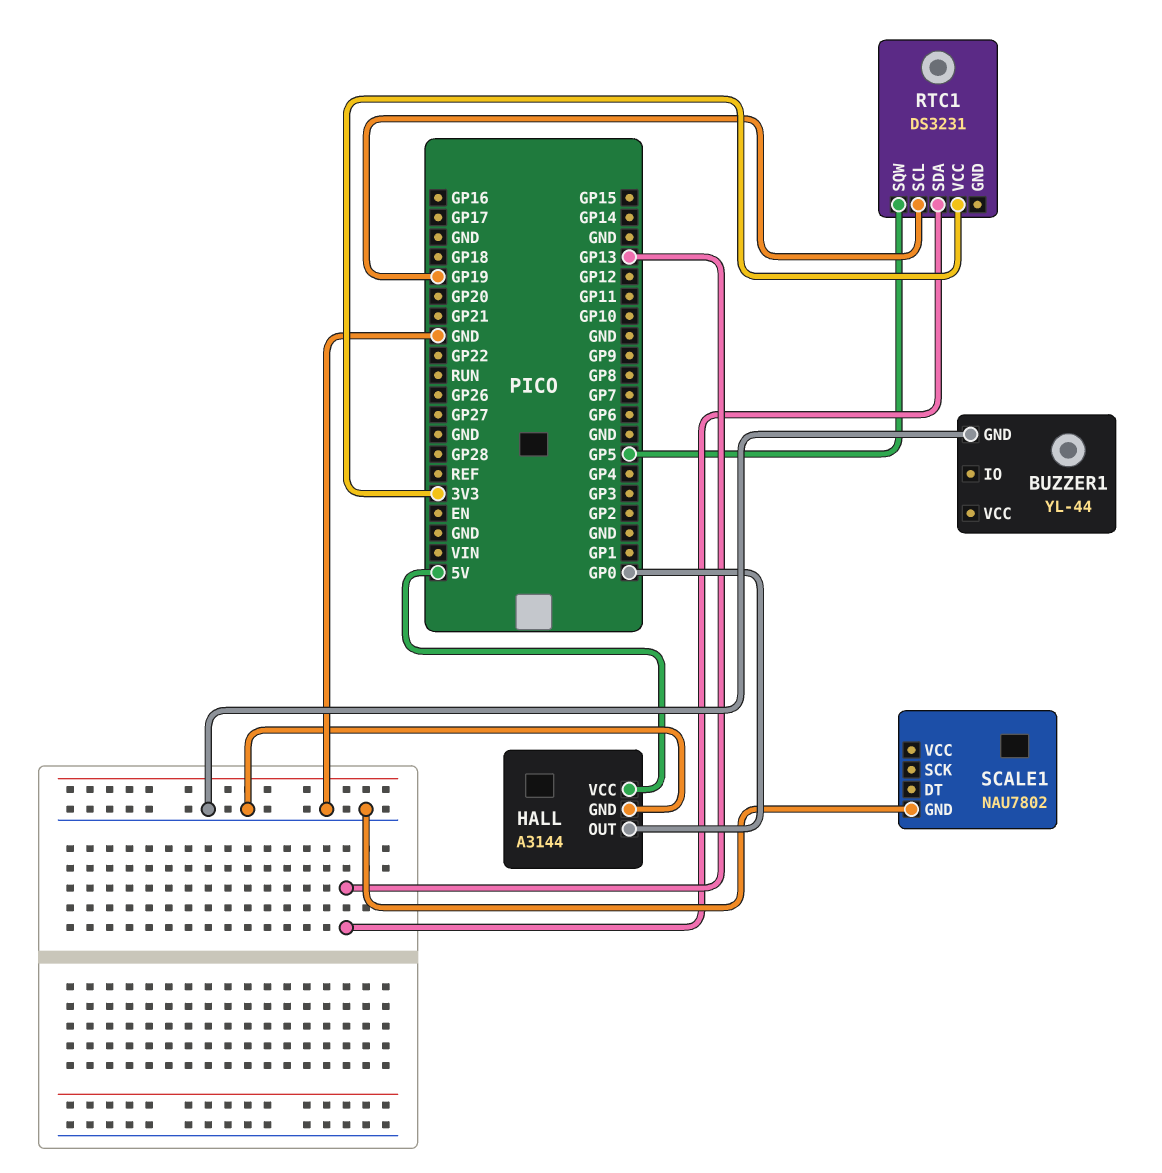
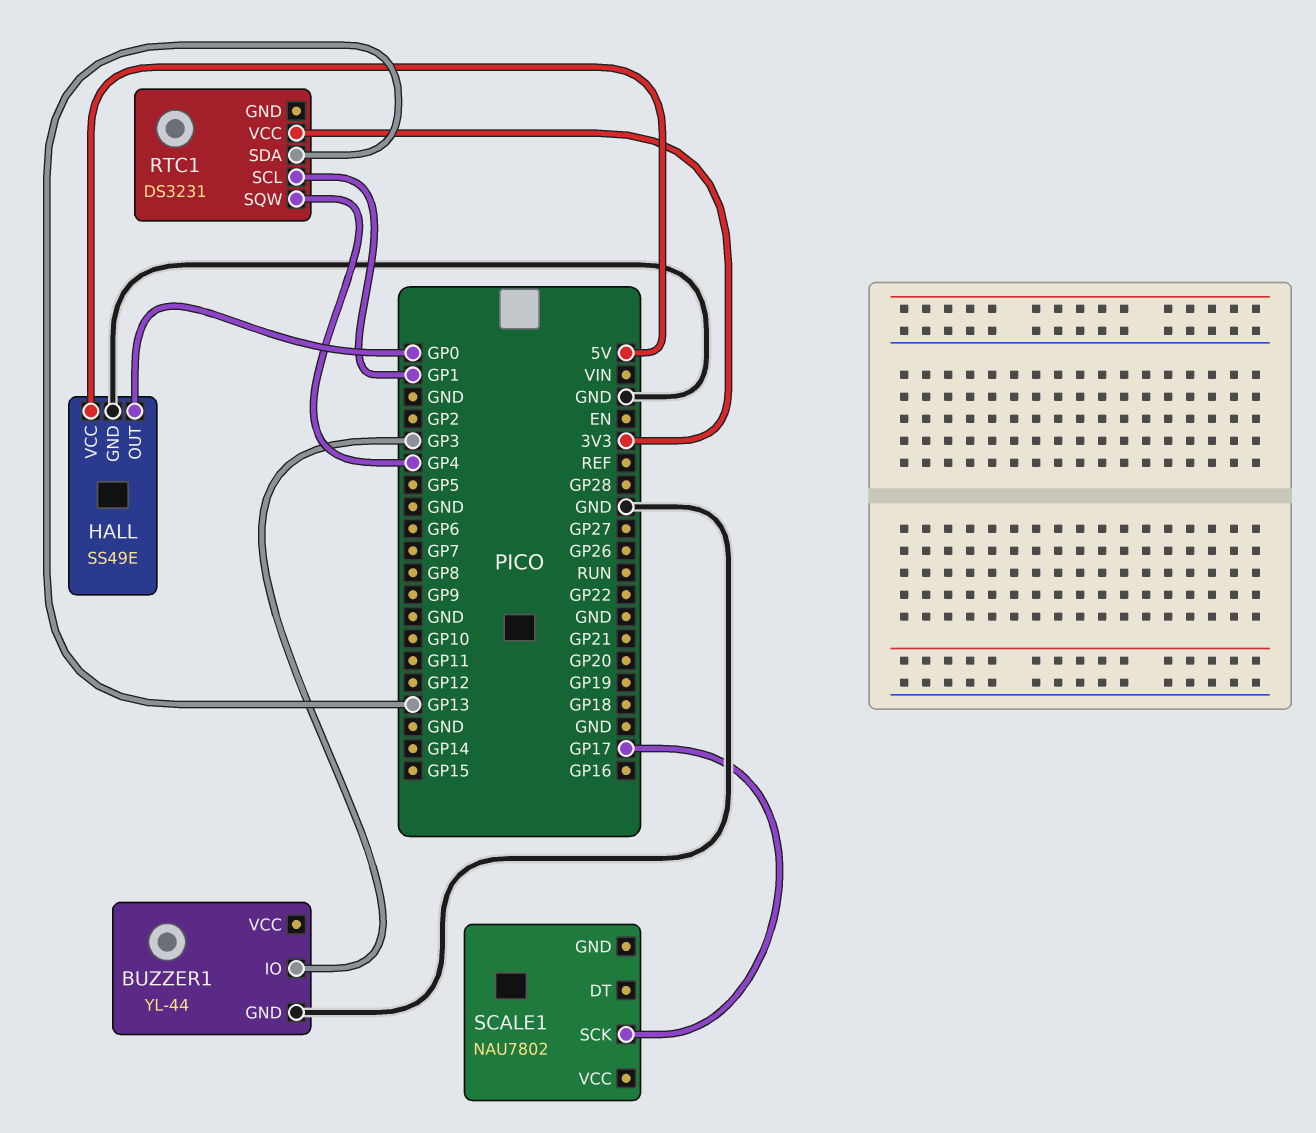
BUZZER1 pin IO: none -> GP3
HALL: A3144 -> SS49E
RTC1 pin SCL: GP19 -> GP1
RTC1 pin SQW: GP5 -> GP4
SCALE1 pin GND: GND -> none
SCALE1 pin SCK: none -> GP17

